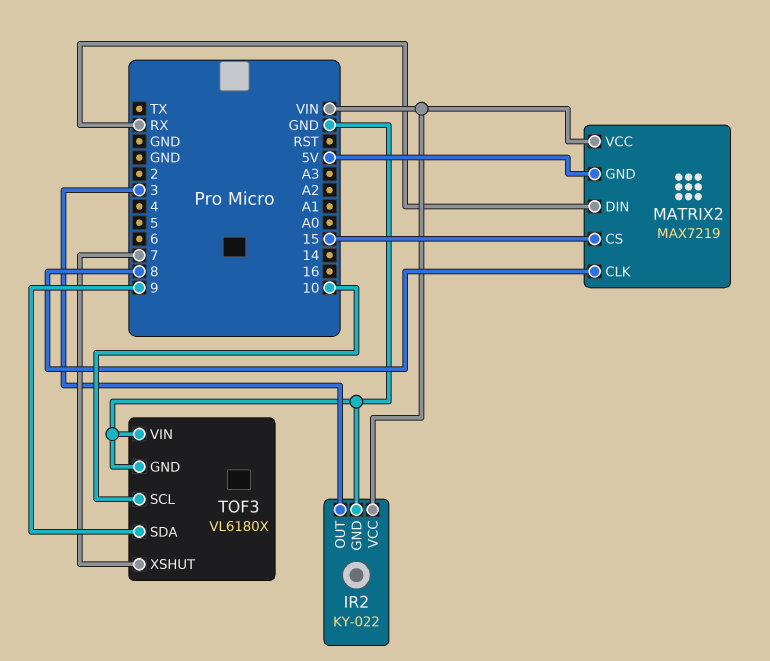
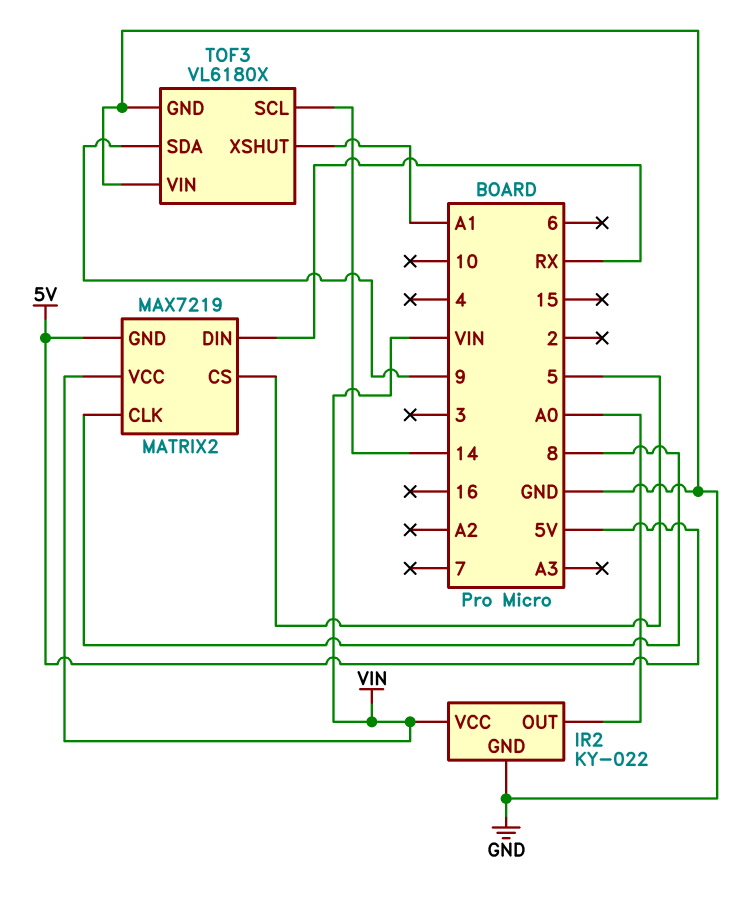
IR2 pin OUT: 3 -> A0
MATRIX2 pin CS: 15 -> 5
TOF3 pin SCL: 10 -> 14
TOF3 pin XSHUT: 7 -> A1

